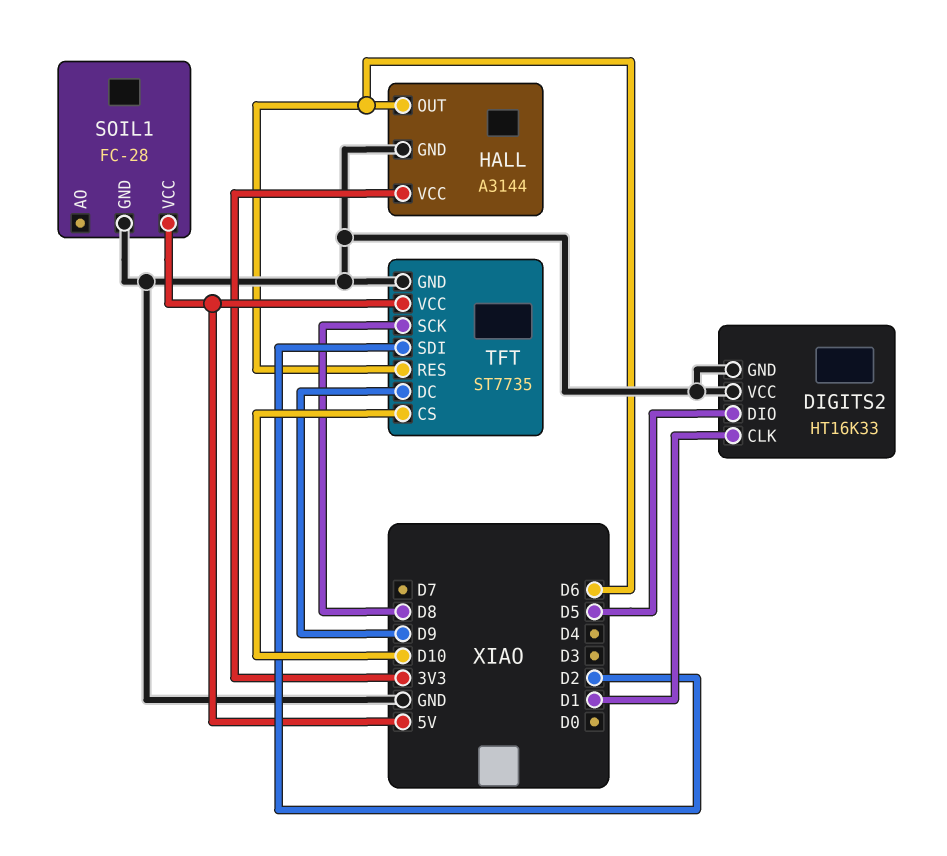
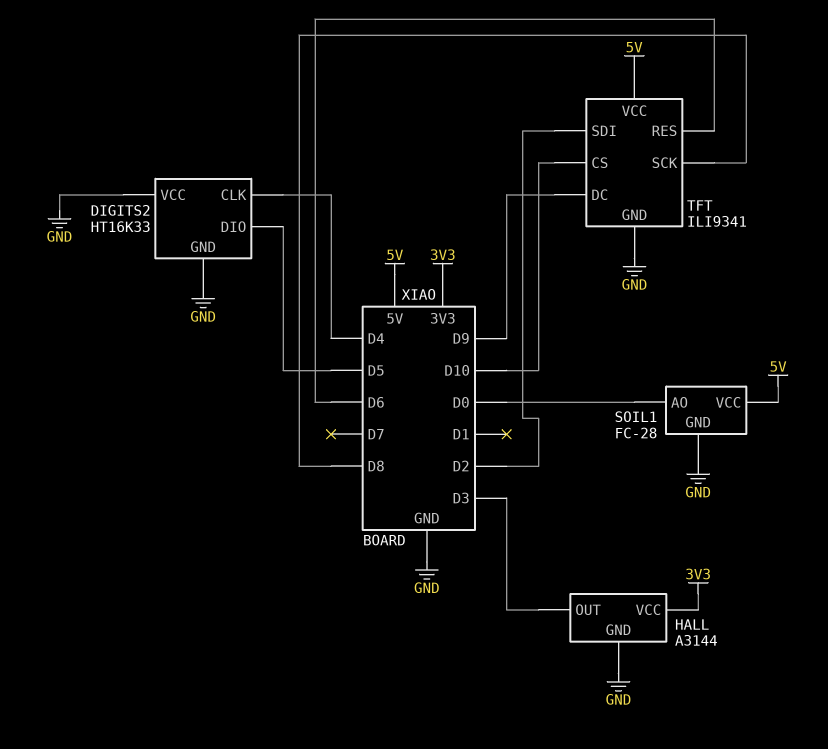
DIGITS2 pin CLK: D1 -> D4
HALL pin OUT: D6 -> D3
SOIL1 pin AO: none -> D0
TFT: ST7735 -> ILI9341

